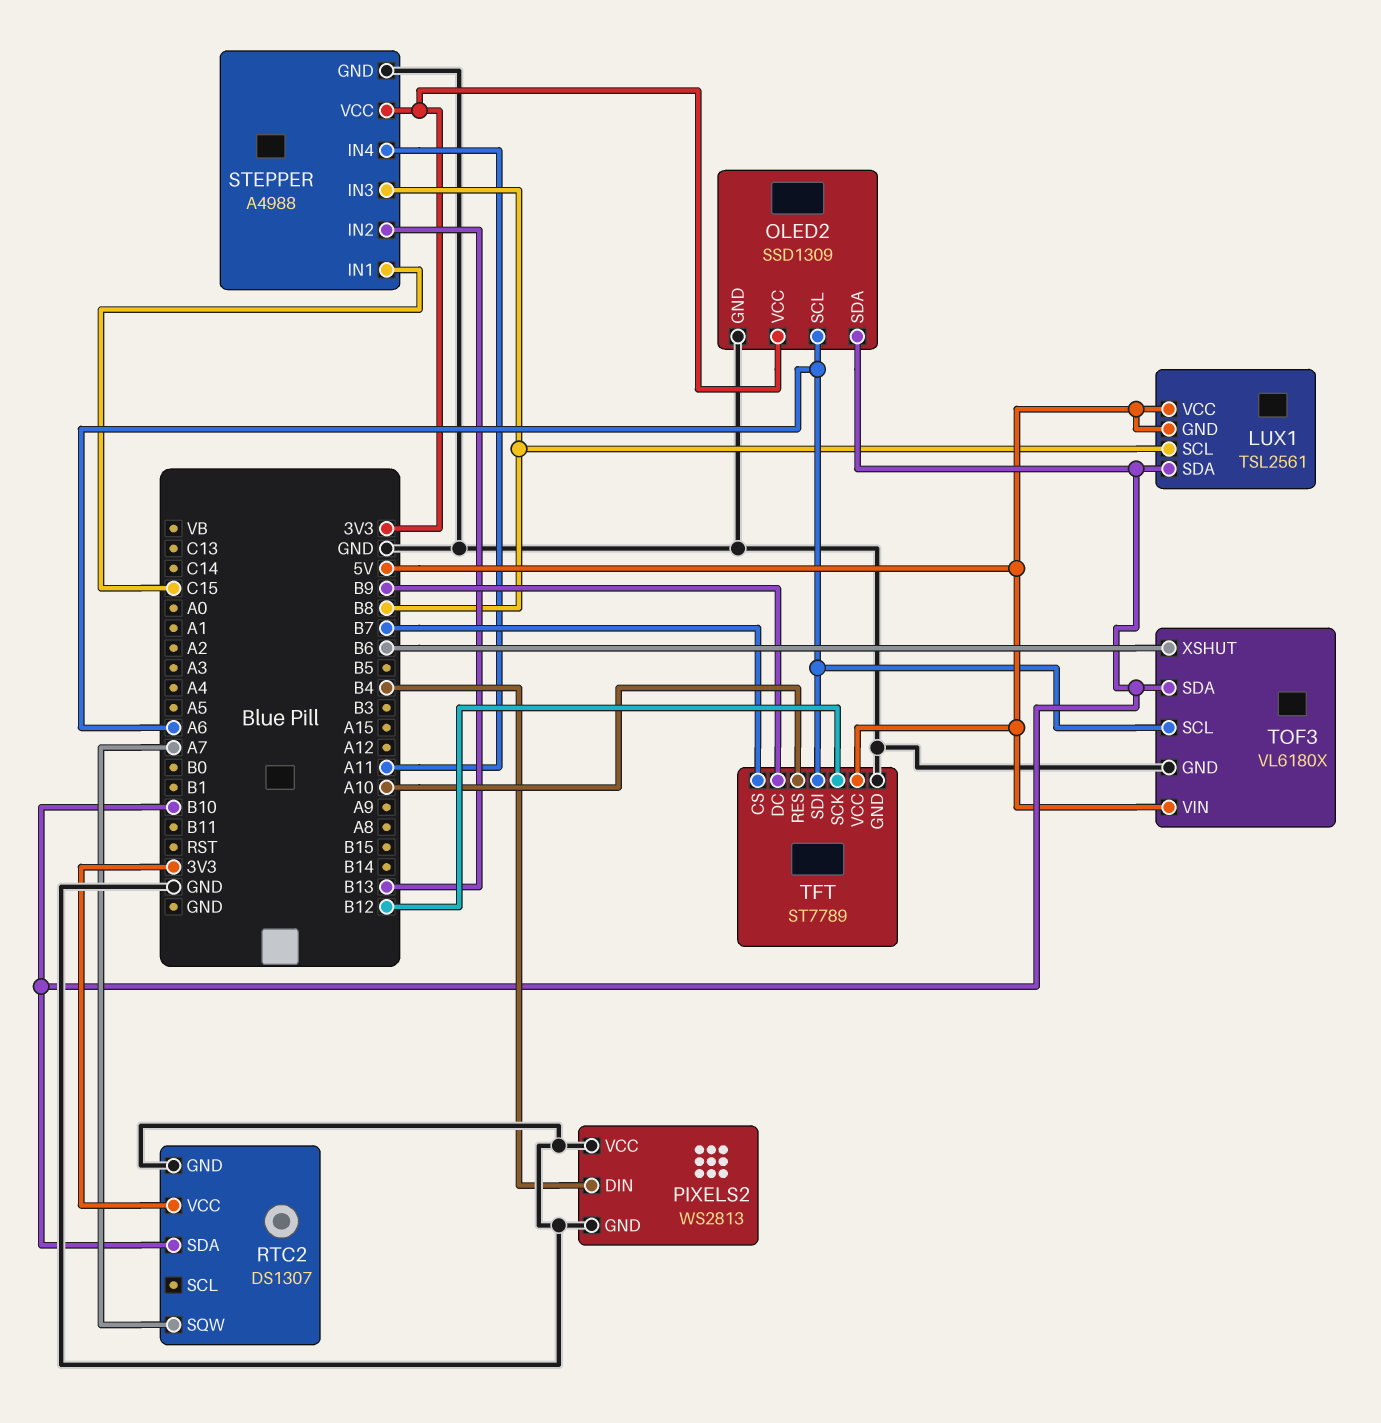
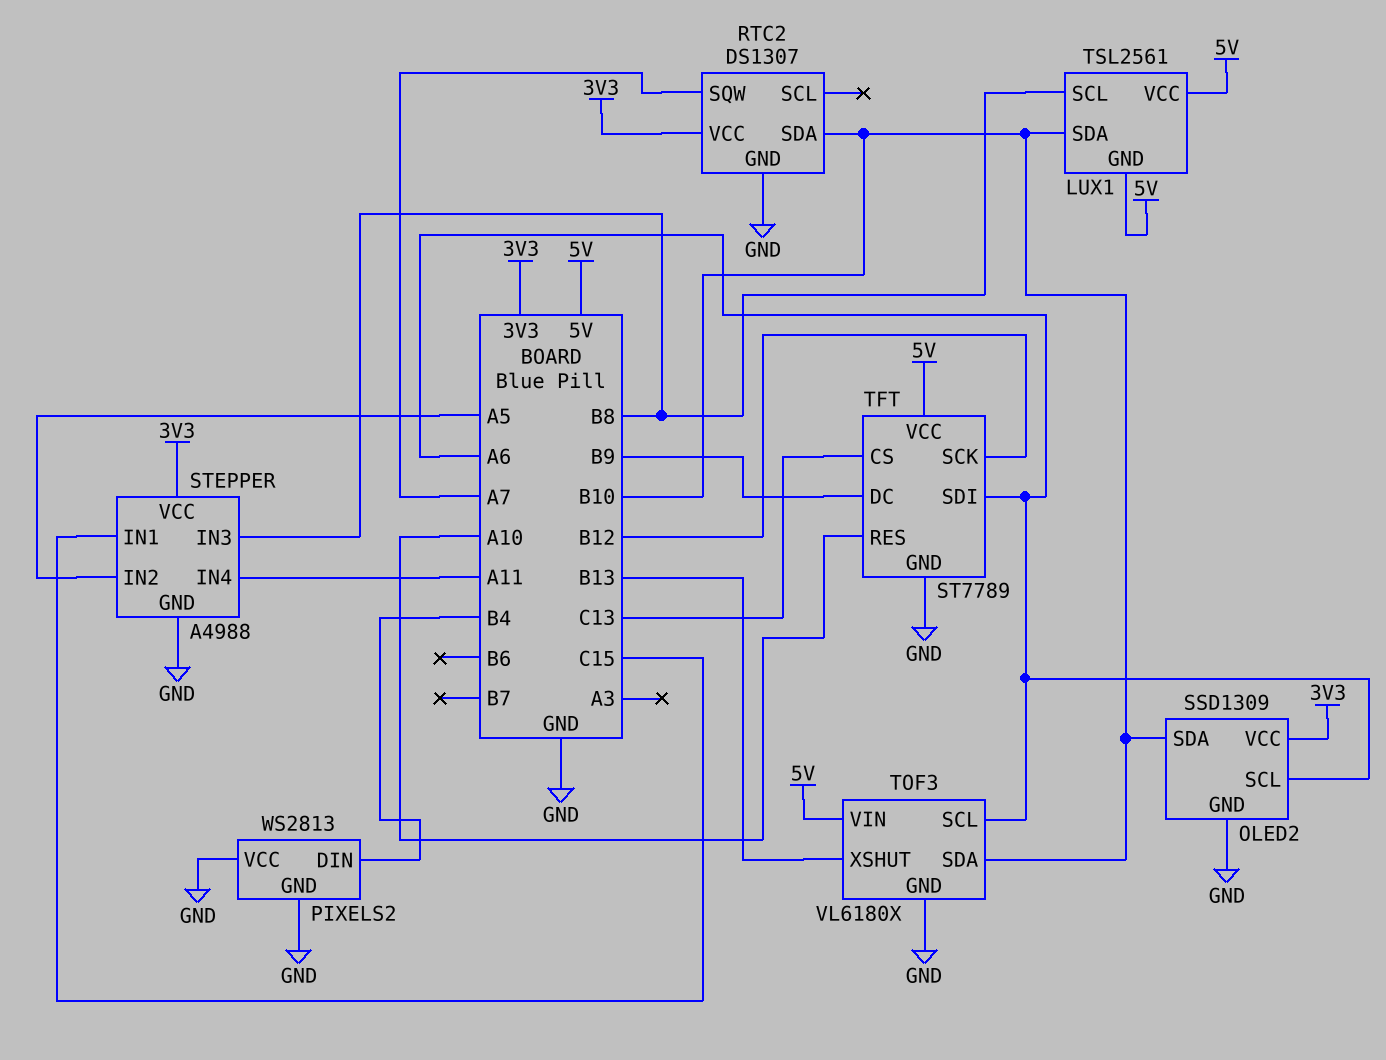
STEPPER pin IN2: B13 -> A5
TFT pin CS: B7 -> C13
TOF3 pin XSHUT: B6 -> B13

